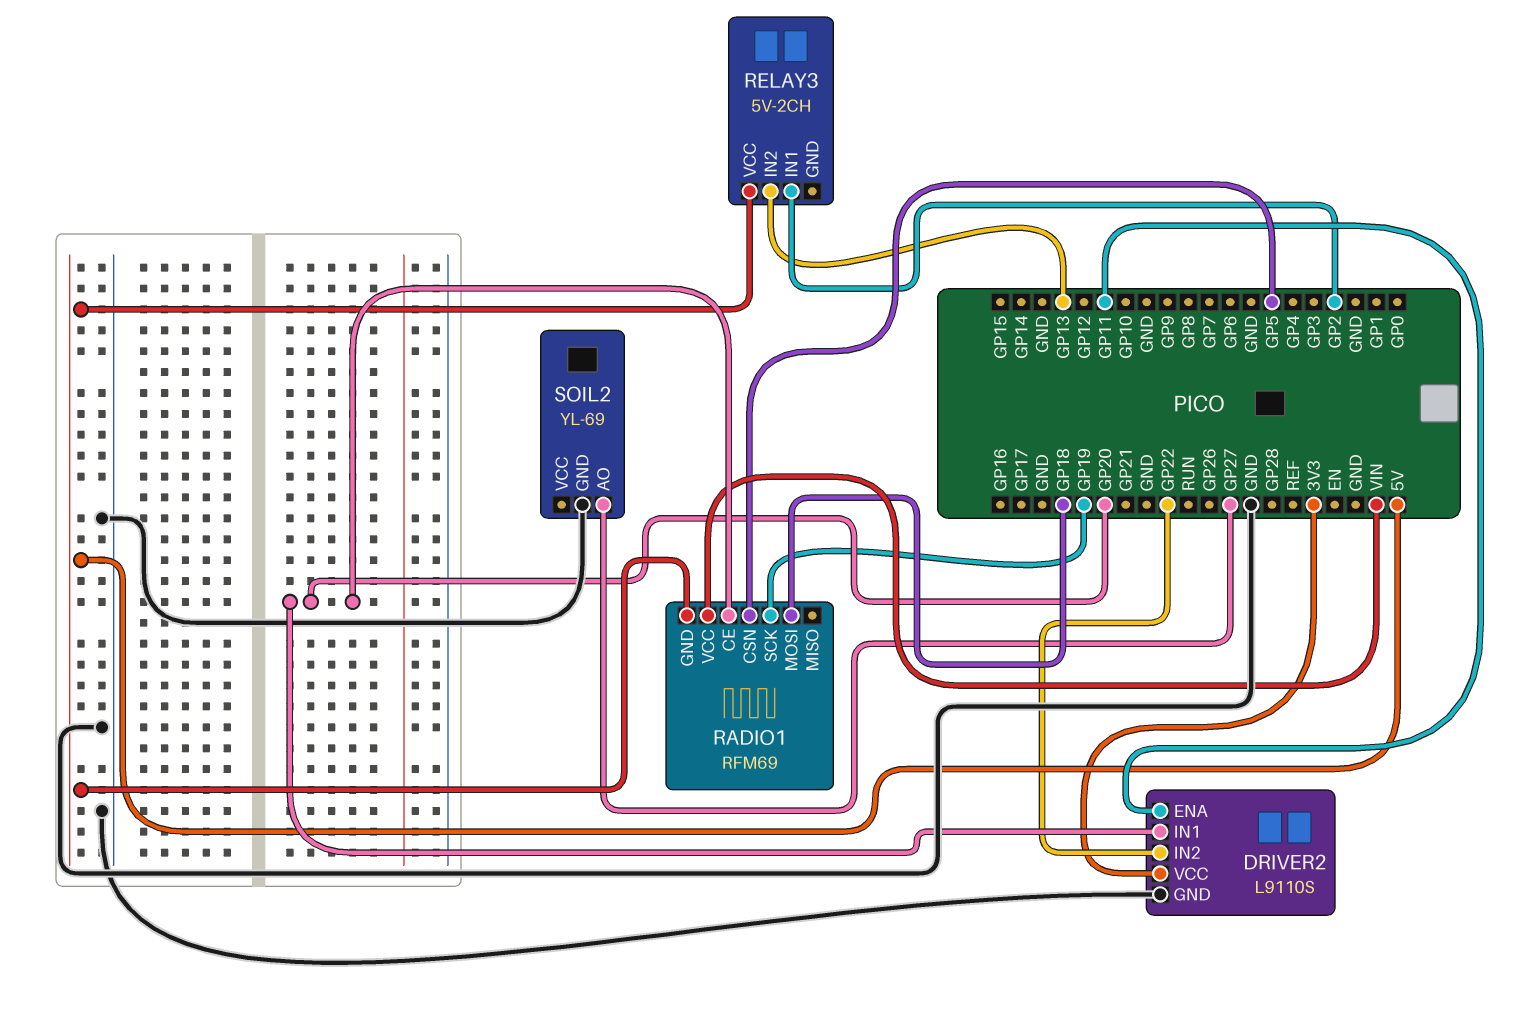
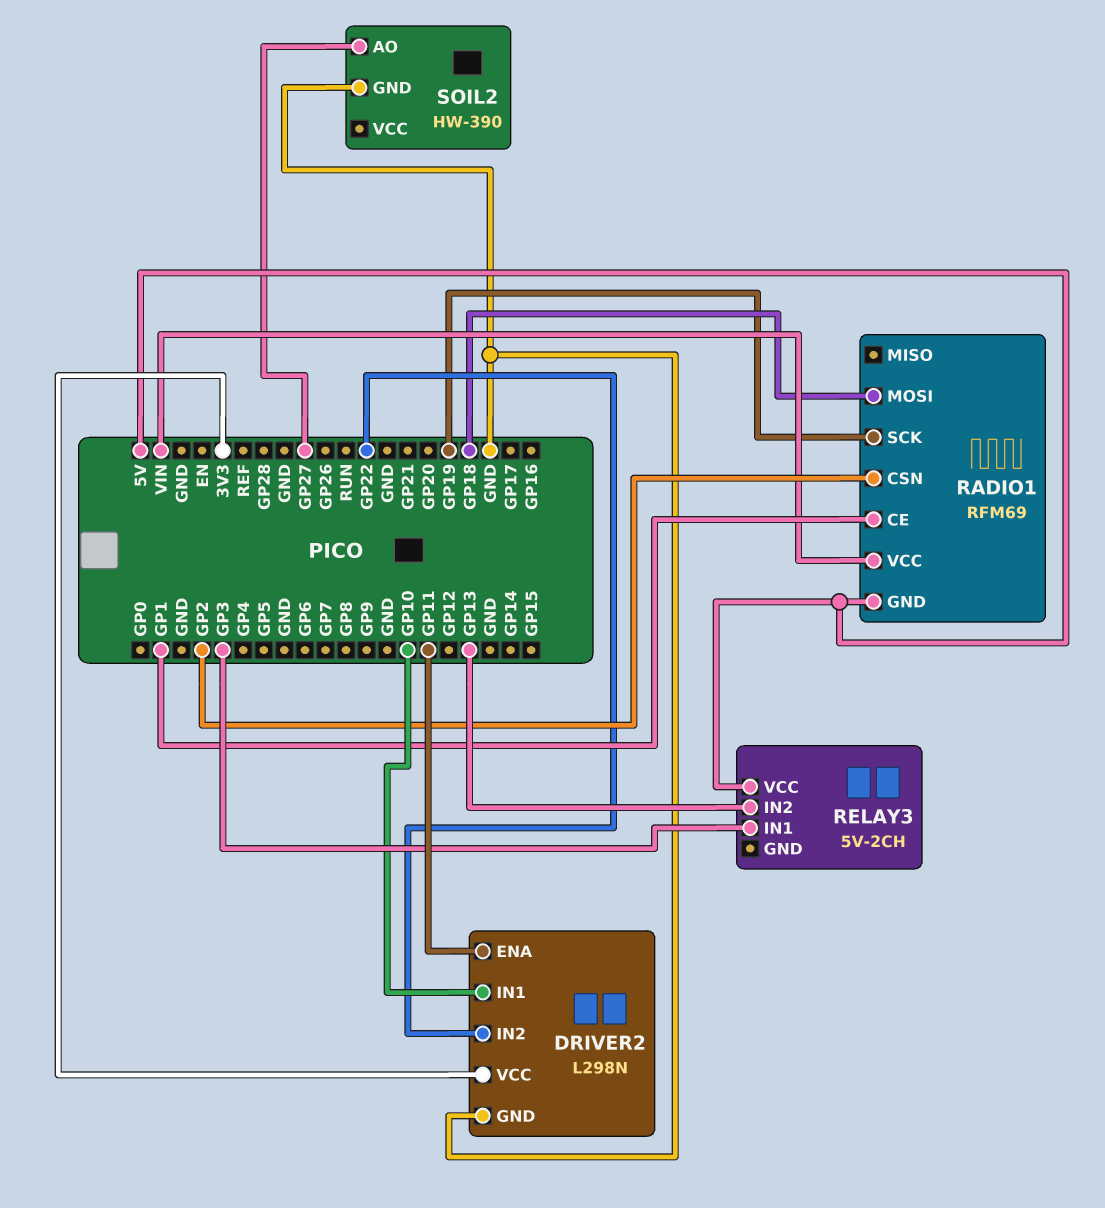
DRIVER2: L9110S -> L298N
DRIVER2 pin IN1: GP20 -> GP10
RADIO1 pin CE: GP20 -> GP1
RADIO1 pin CSN: GP5 -> GP2
RELAY3 pin IN1: GP2 -> GP3
SOIL2: YL-69 -> HW-390

